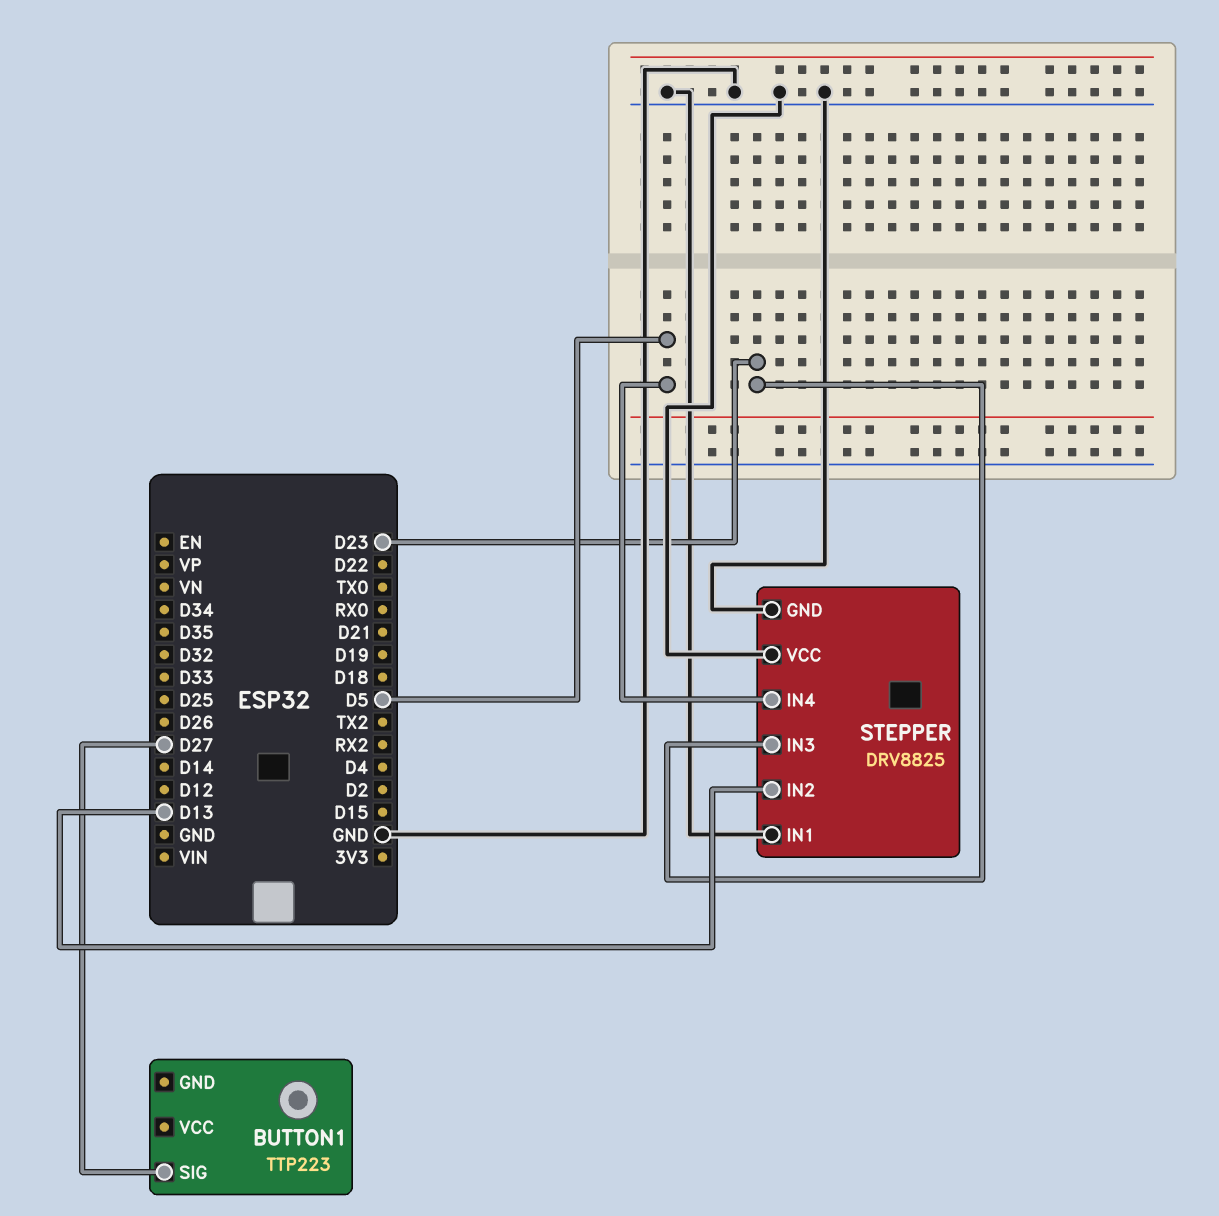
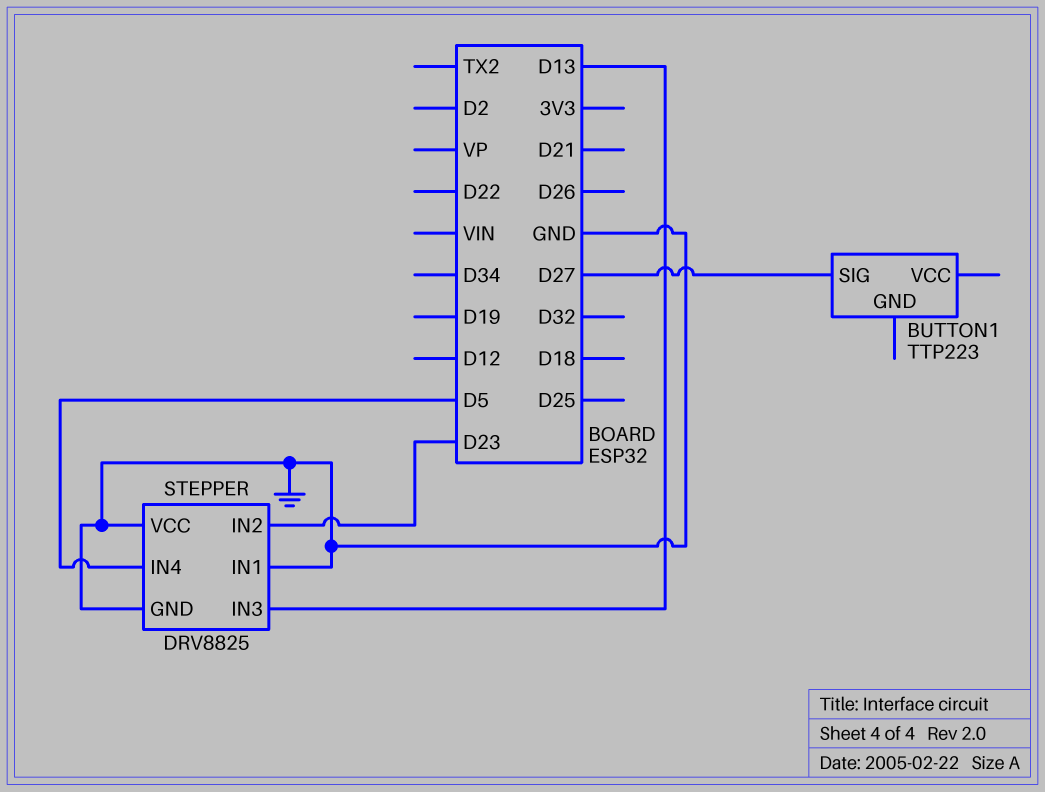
STEPPER pin IN2: D13 -> D23
STEPPER pin IN3: D23 -> D13

